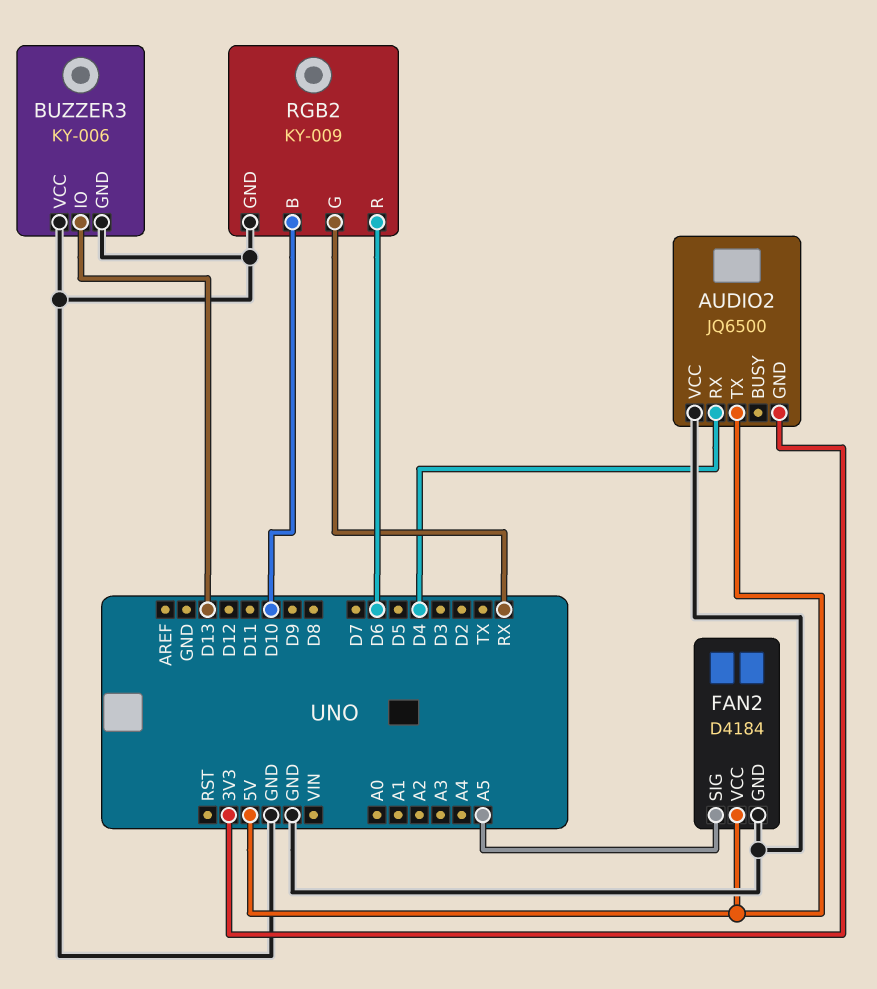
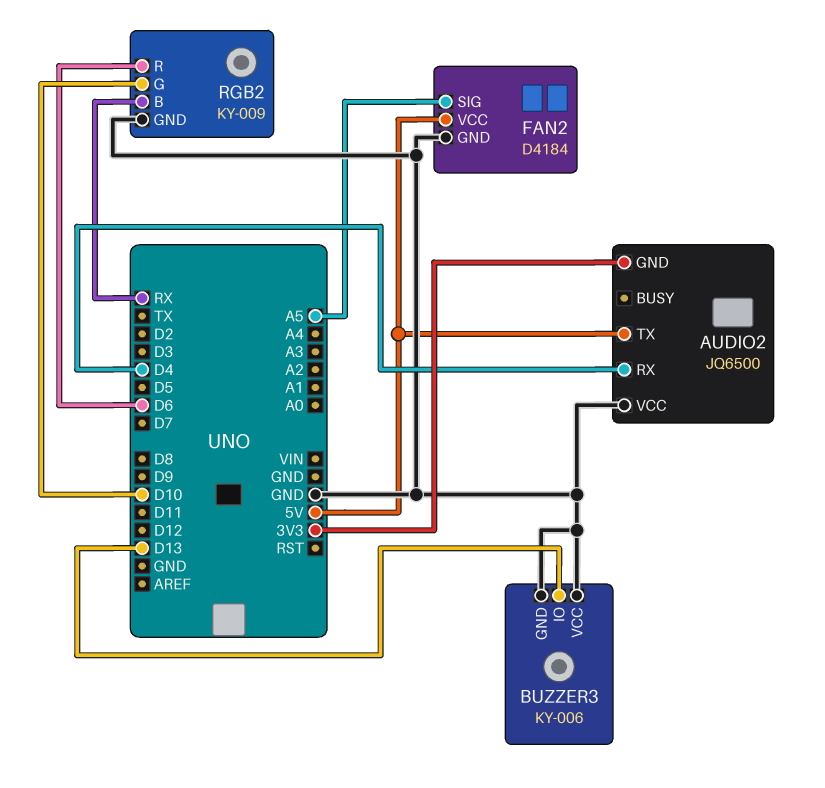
RGB2 pin B: D10 -> RX
RGB2 pin G: RX -> D10

